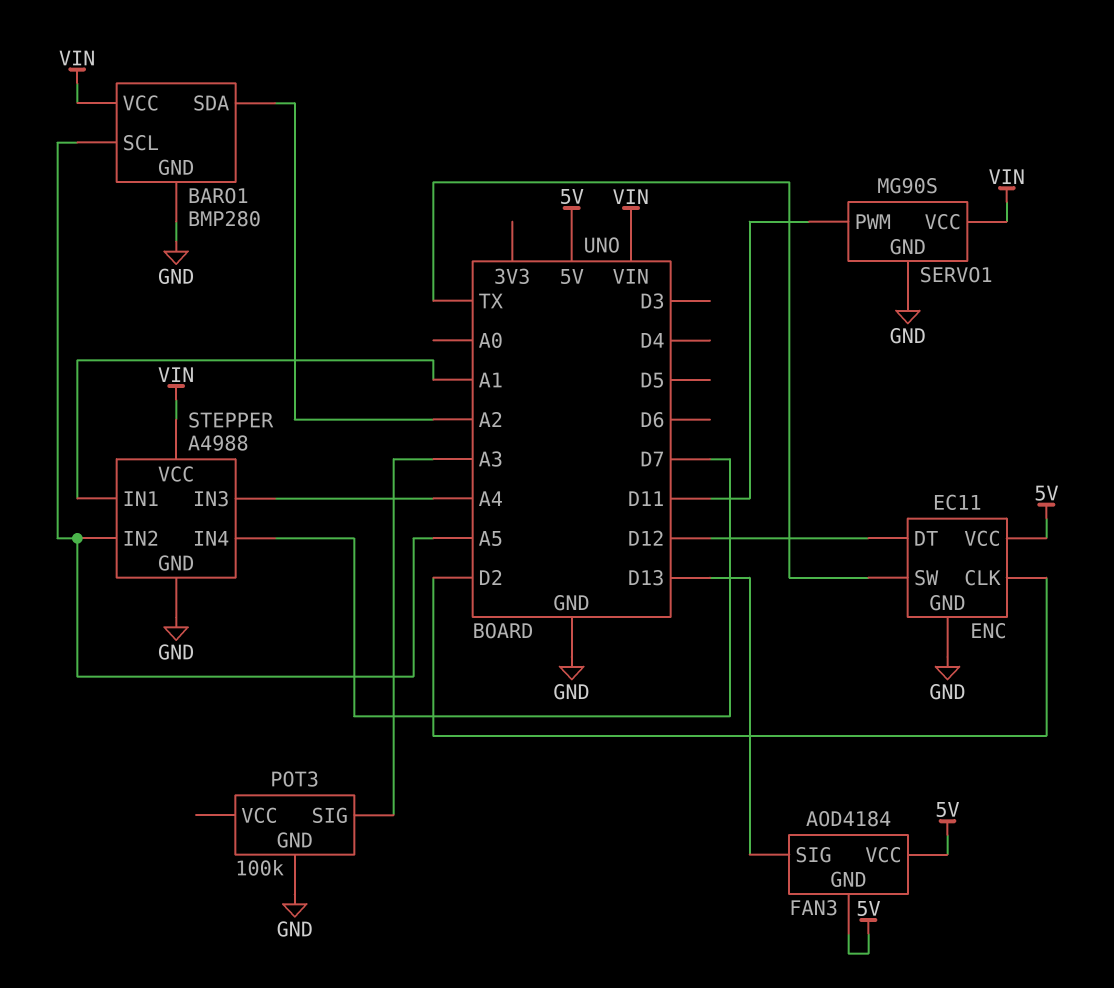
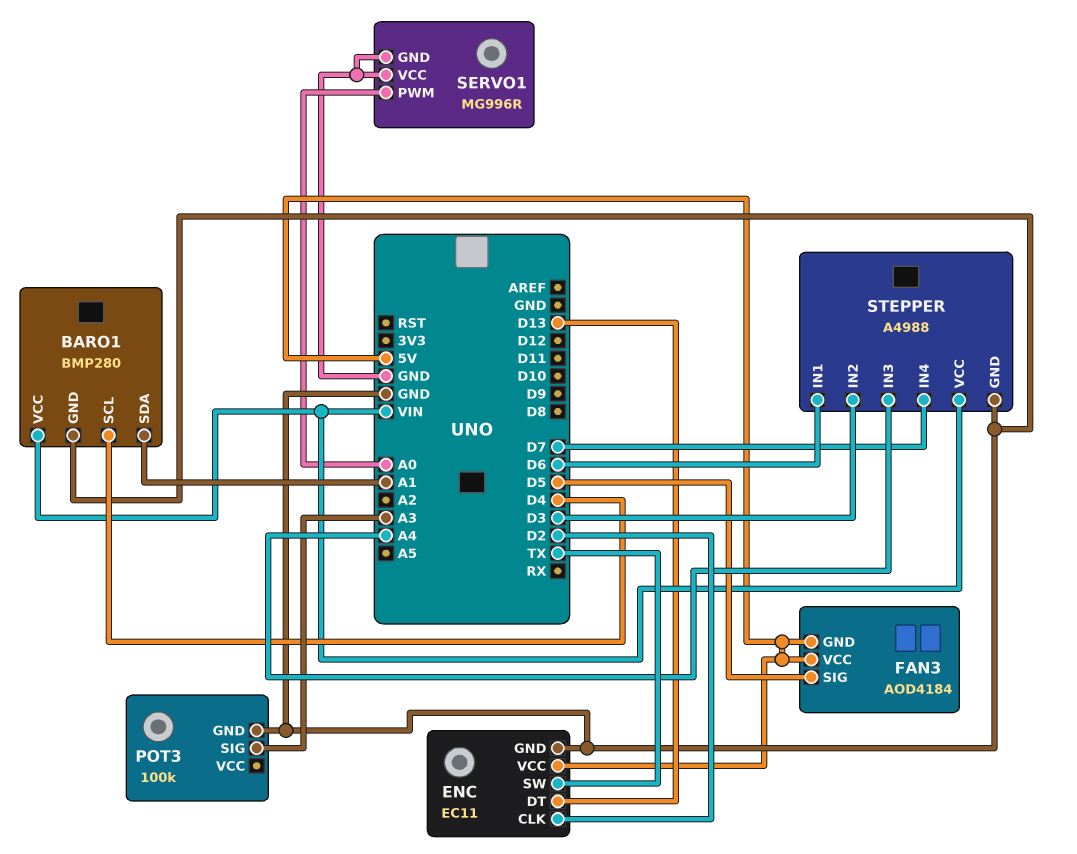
BARO1 pin SCL: A5 -> D4
BARO1 pin SDA: A2 -> A1
ENC pin DT: D12 -> D13
FAN3 pin SIG: D13 -> D5
SERVO1: MG90S -> MG996R
SERVO1 pin PWM: D11 -> A0
SERVO1 pin VCC: VIN -> GND
STEPPER pin IN1: A1 -> D6
STEPPER pin IN2: A5 -> D3

